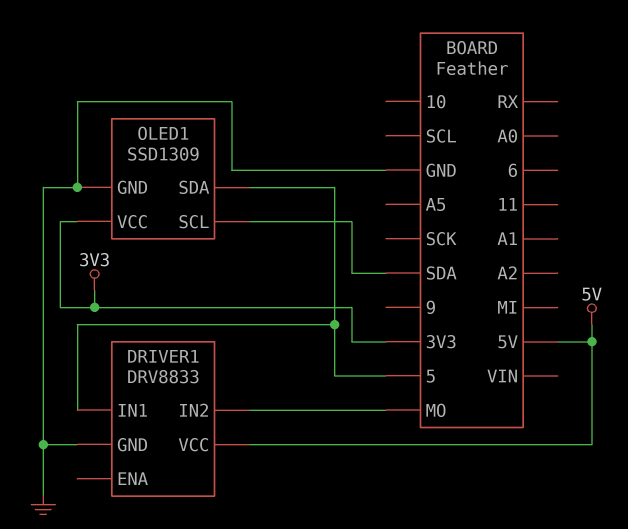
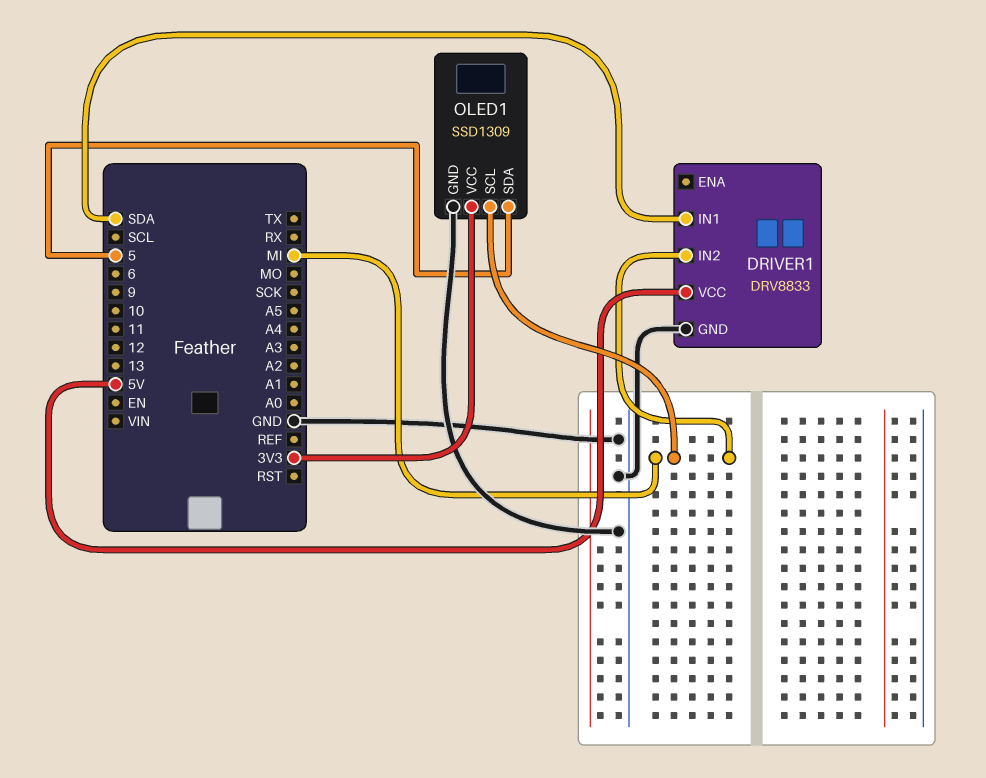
DRIVER1 pin IN1: 5 -> SDA
DRIVER1 pin IN2: MO -> MI
OLED1 pin SCL: SDA -> MI

